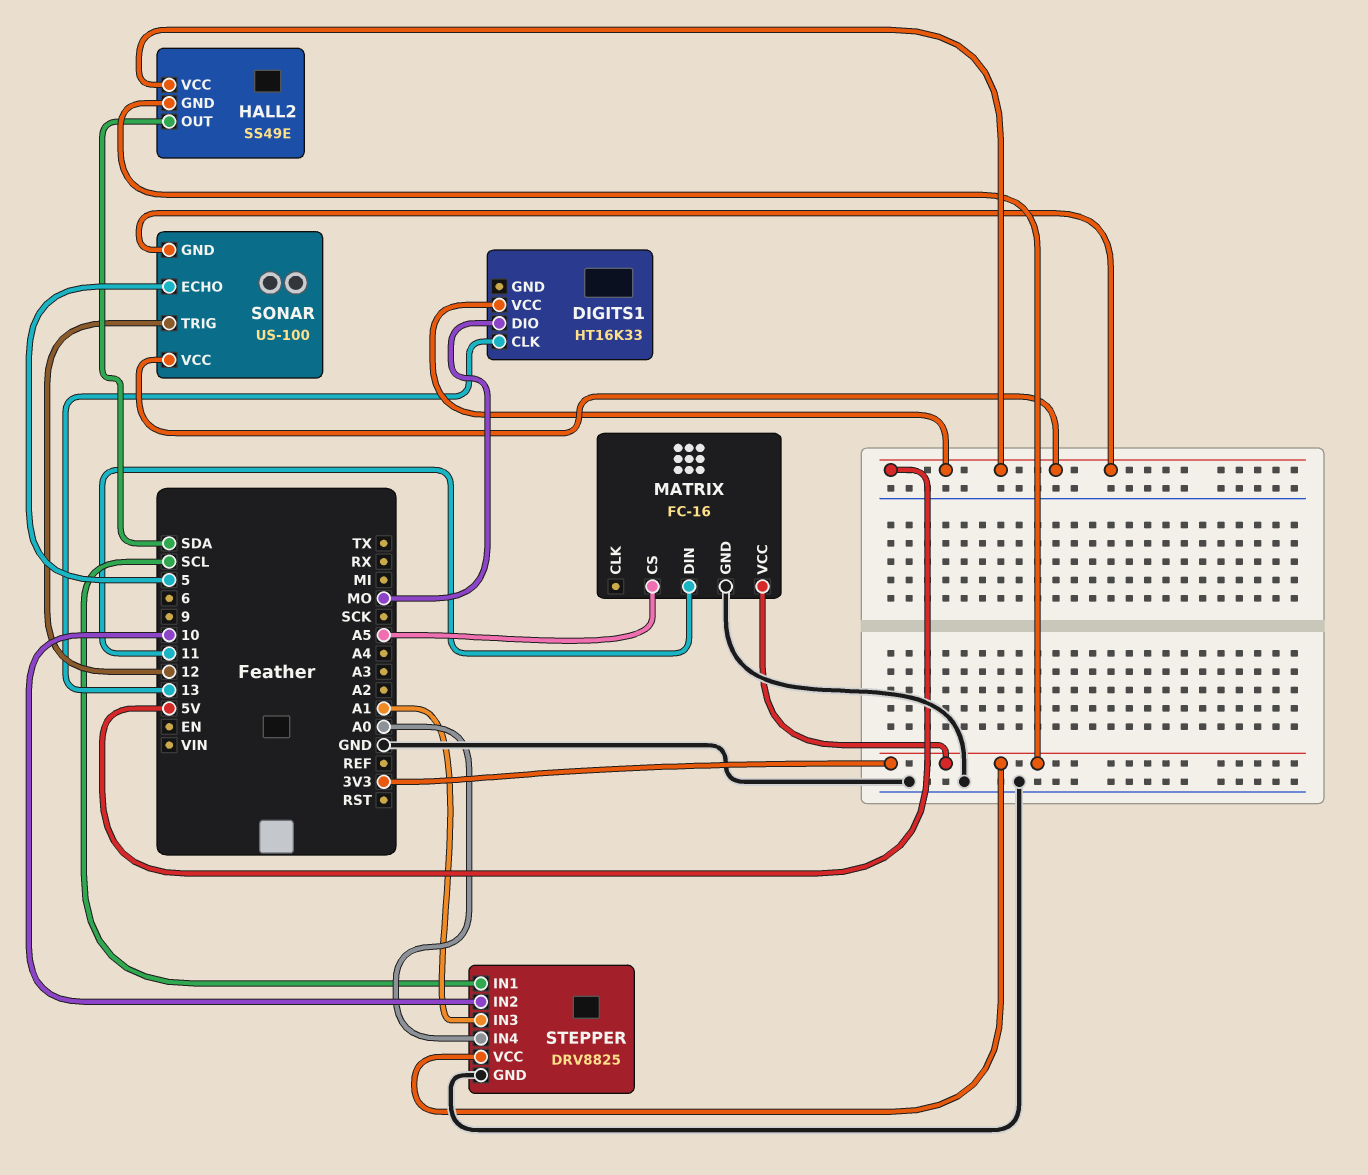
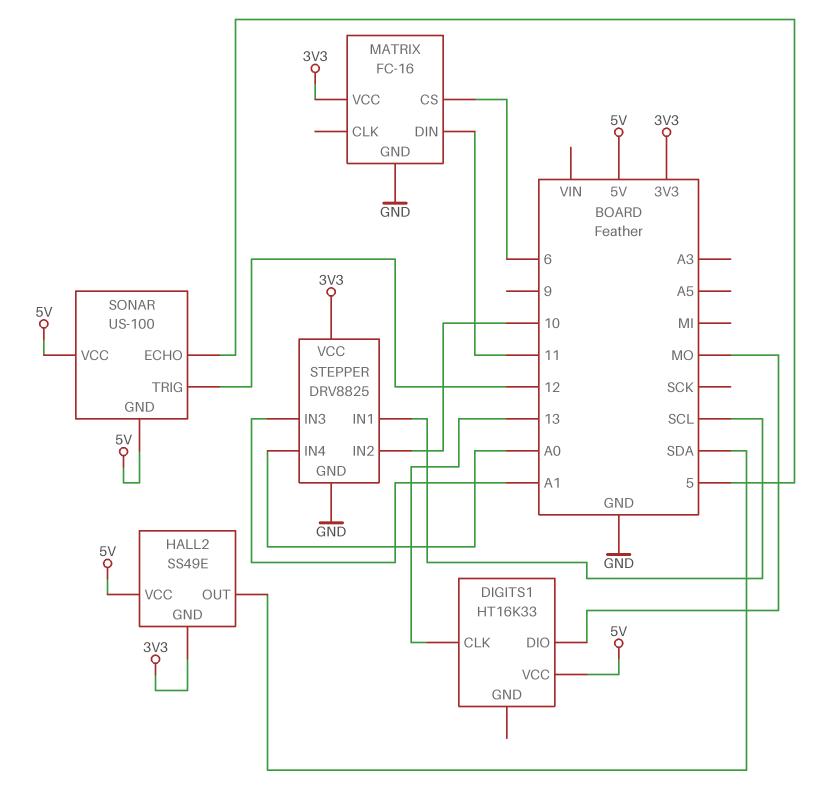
MATRIX pin CS: A5 -> 6

